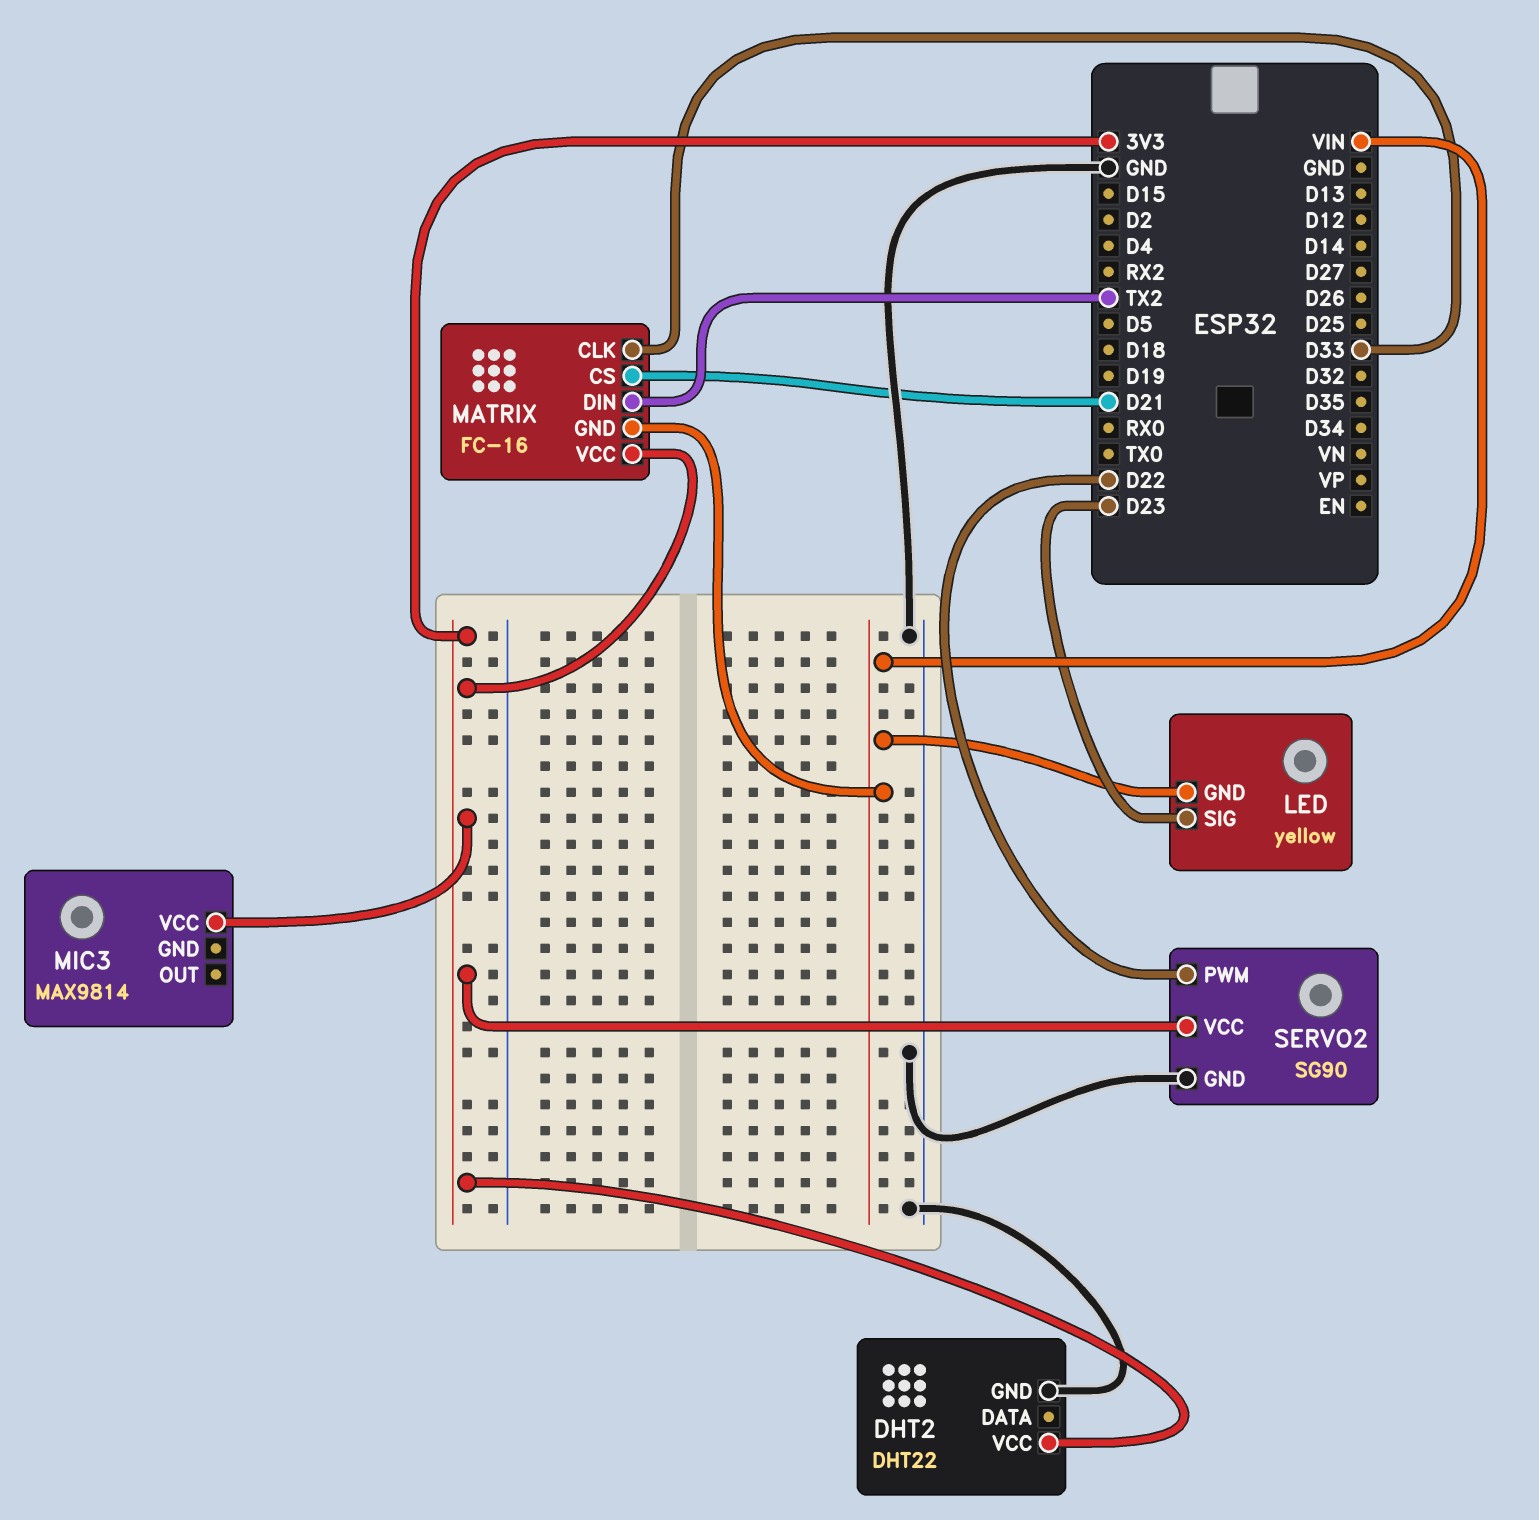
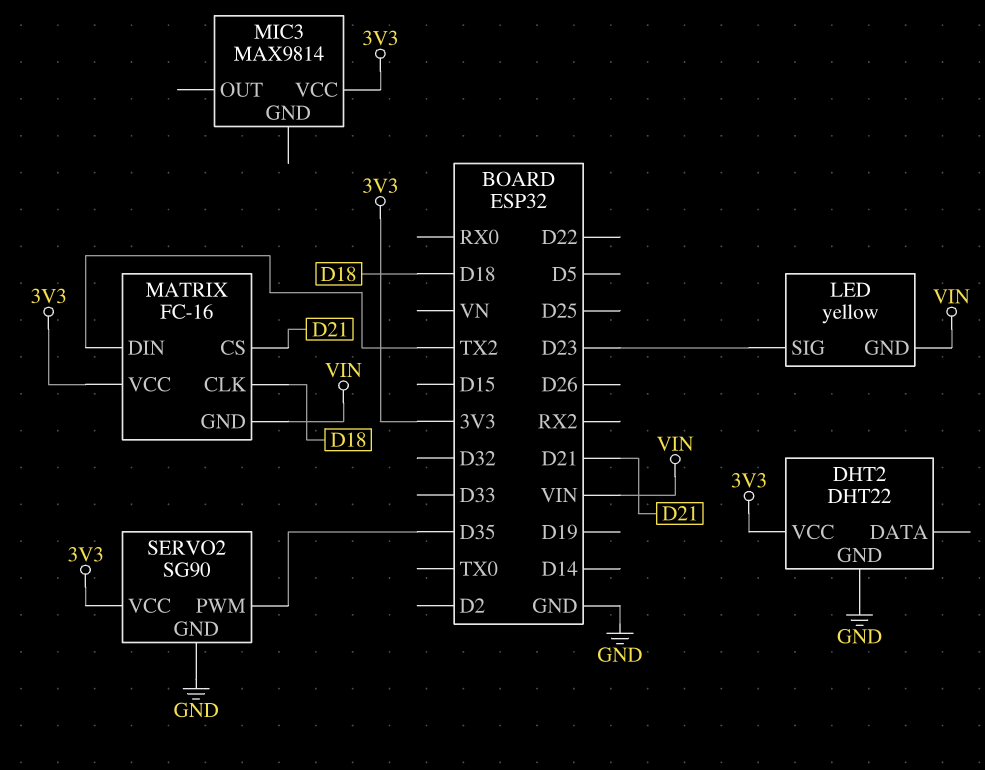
MATRIX pin CLK: D33 -> D18
SERVO2 pin PWM: D22 -> D35

